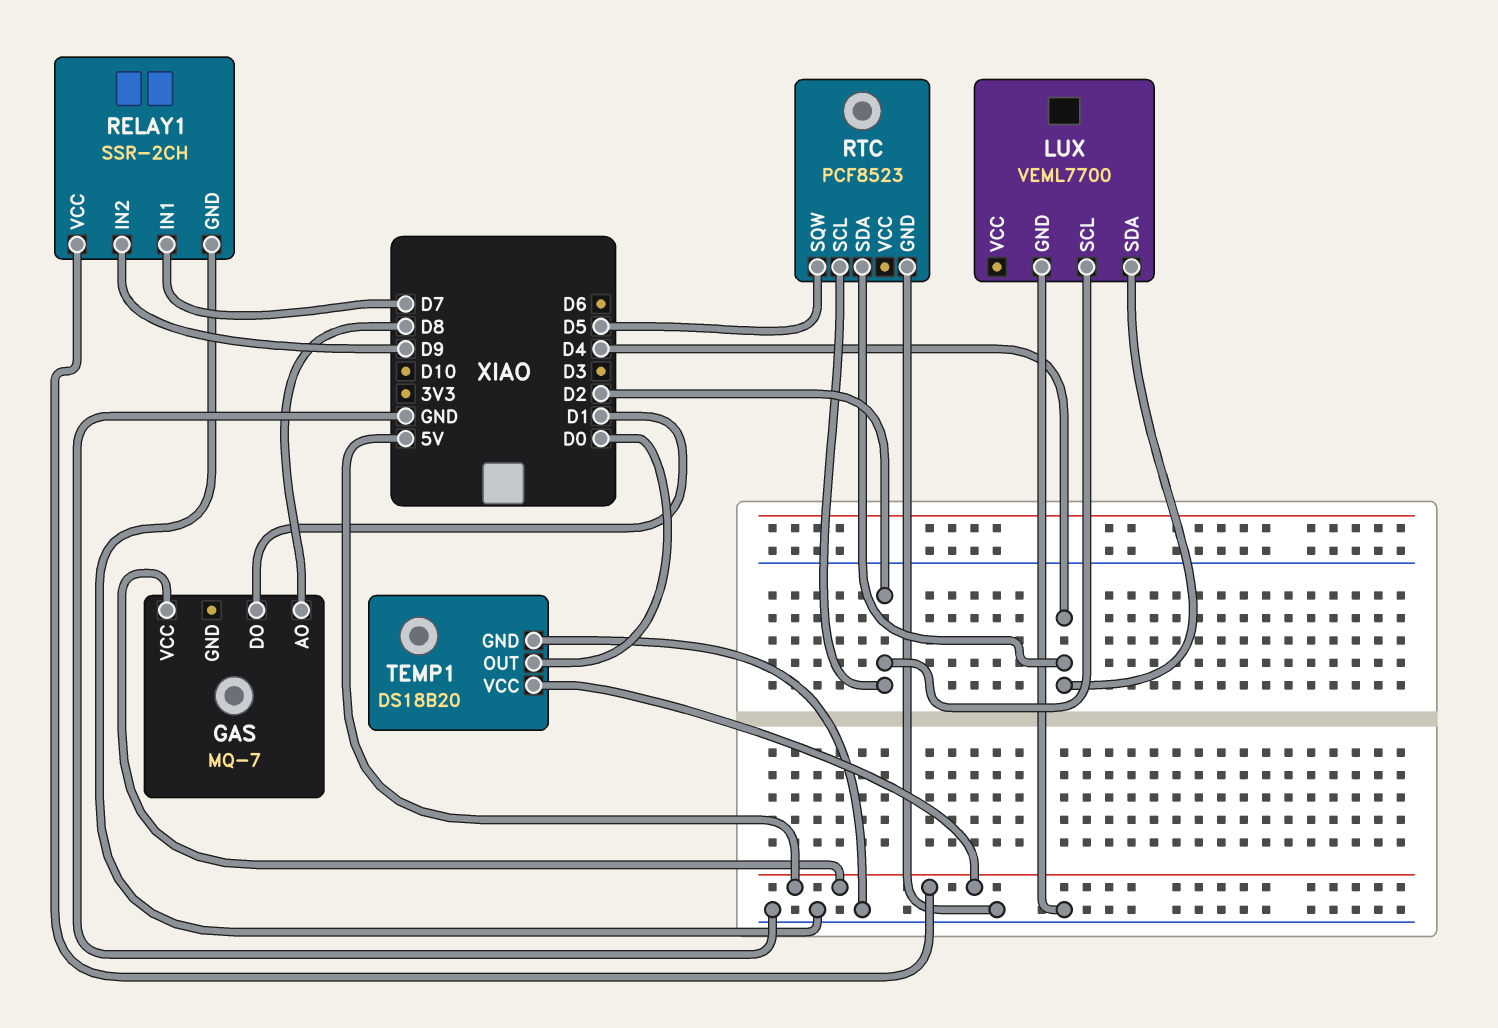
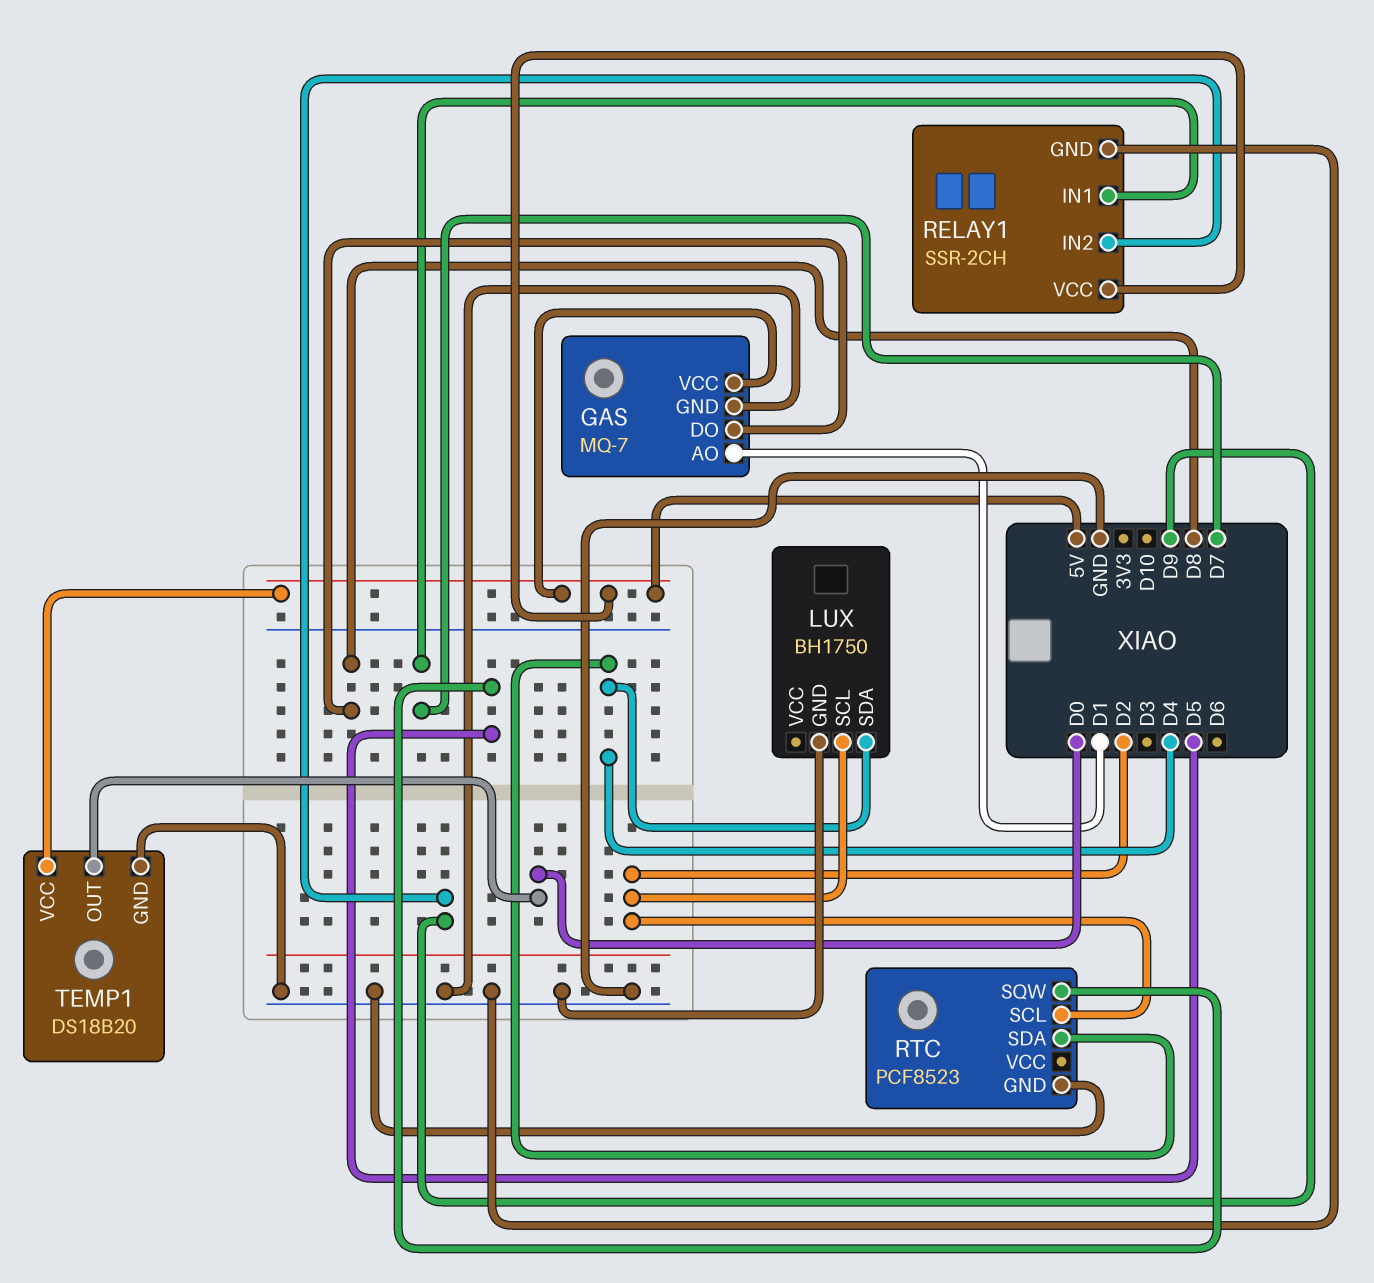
GAS pin AO: D8 -> D1
GAS pin DO: D1 -> D8
GAS pin GND: none -> GND
LUX: VEML7700 -> BH1750

